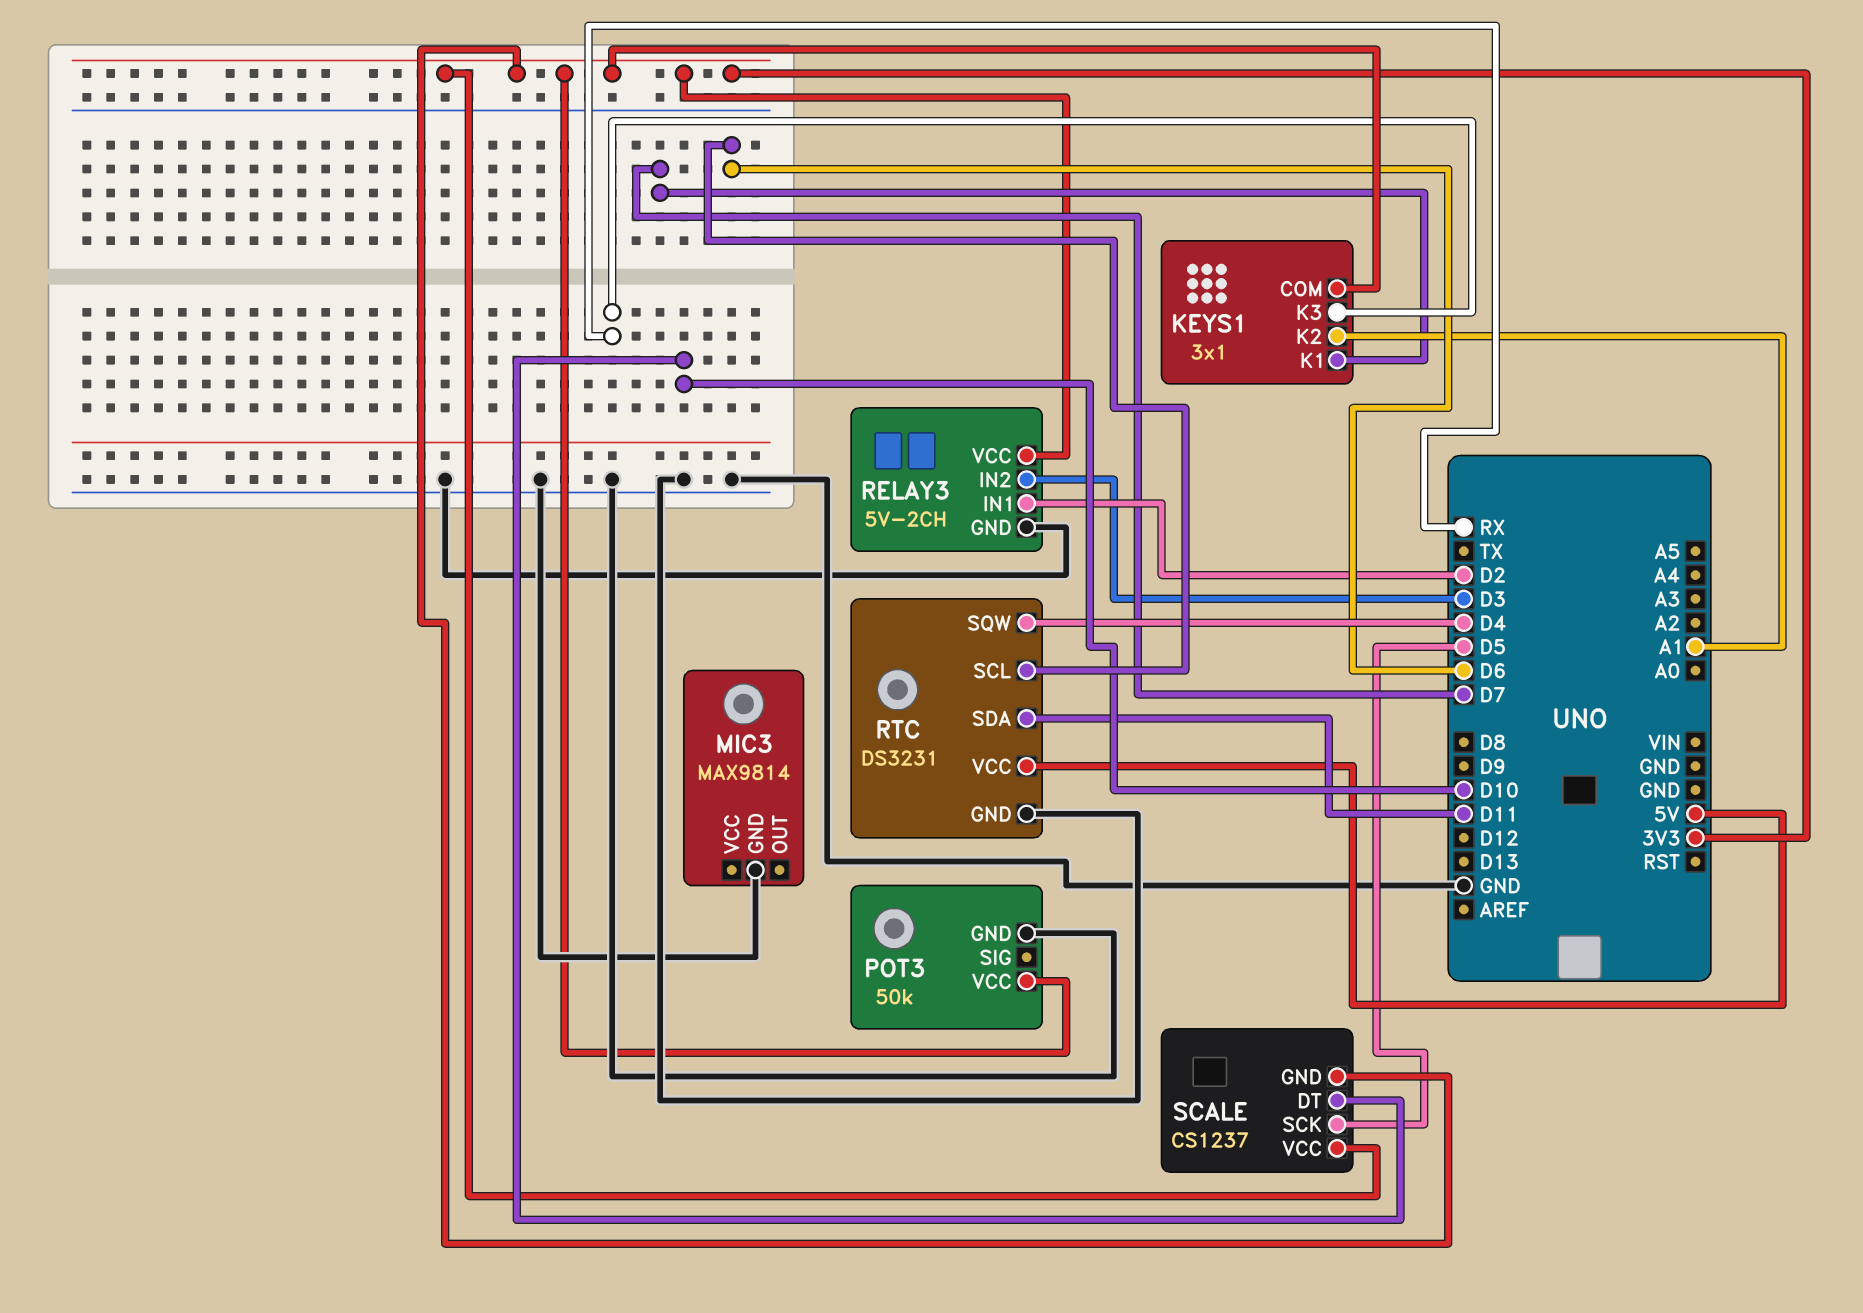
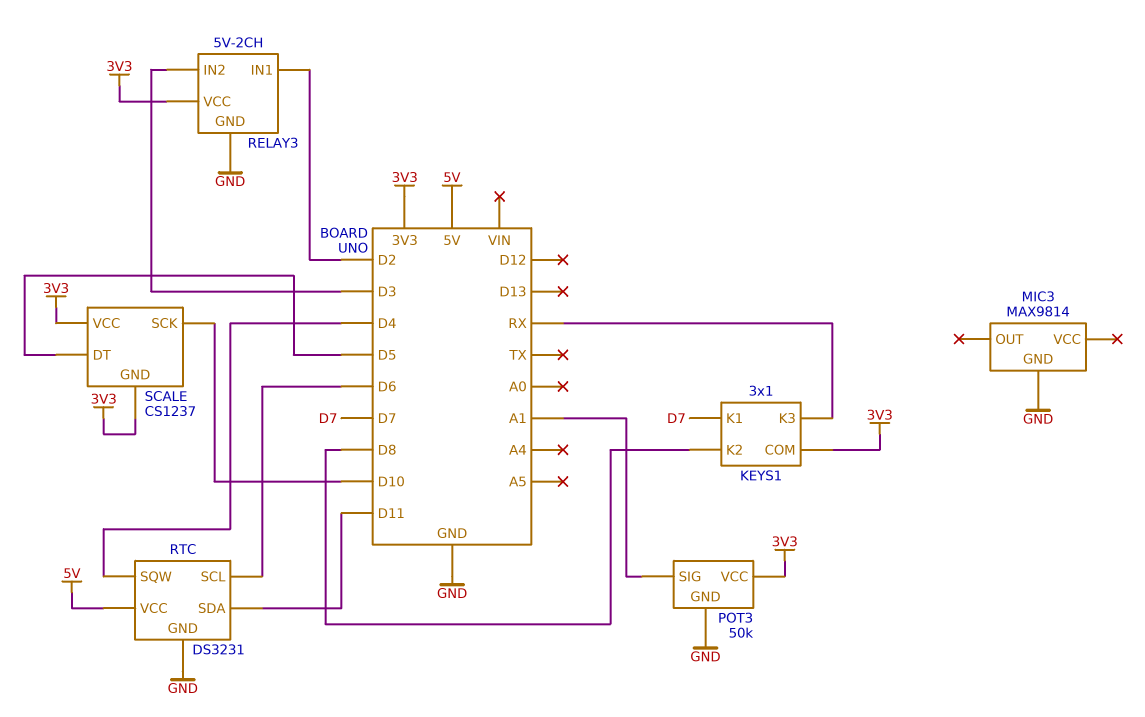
KEYS1 pin K2: A1 -> D8
POT3 pin SIG: none -> A1
SCALE pin DT: D10 -> D5
SCALE pin SCK: D5 -> D10

